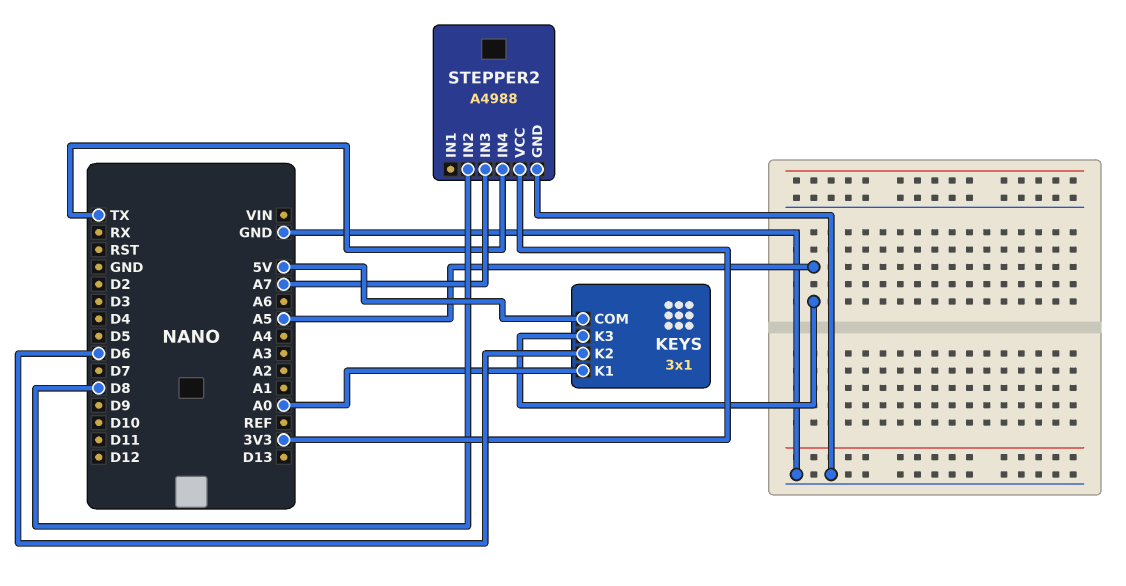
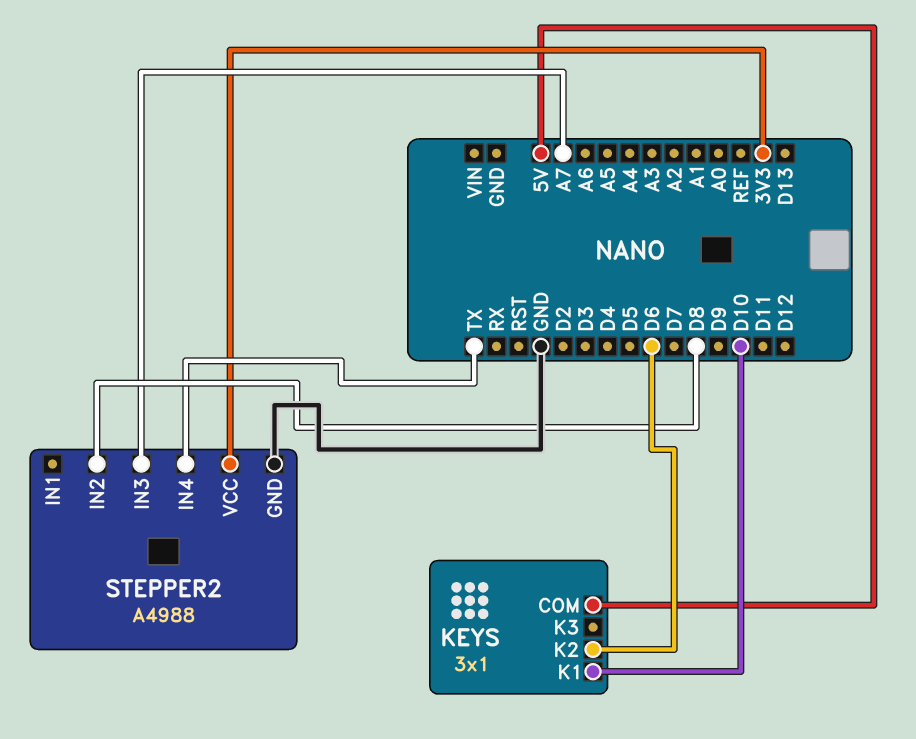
KEYS pin K1: A0 -> D10
KEYS pin K3: A5 -> none

